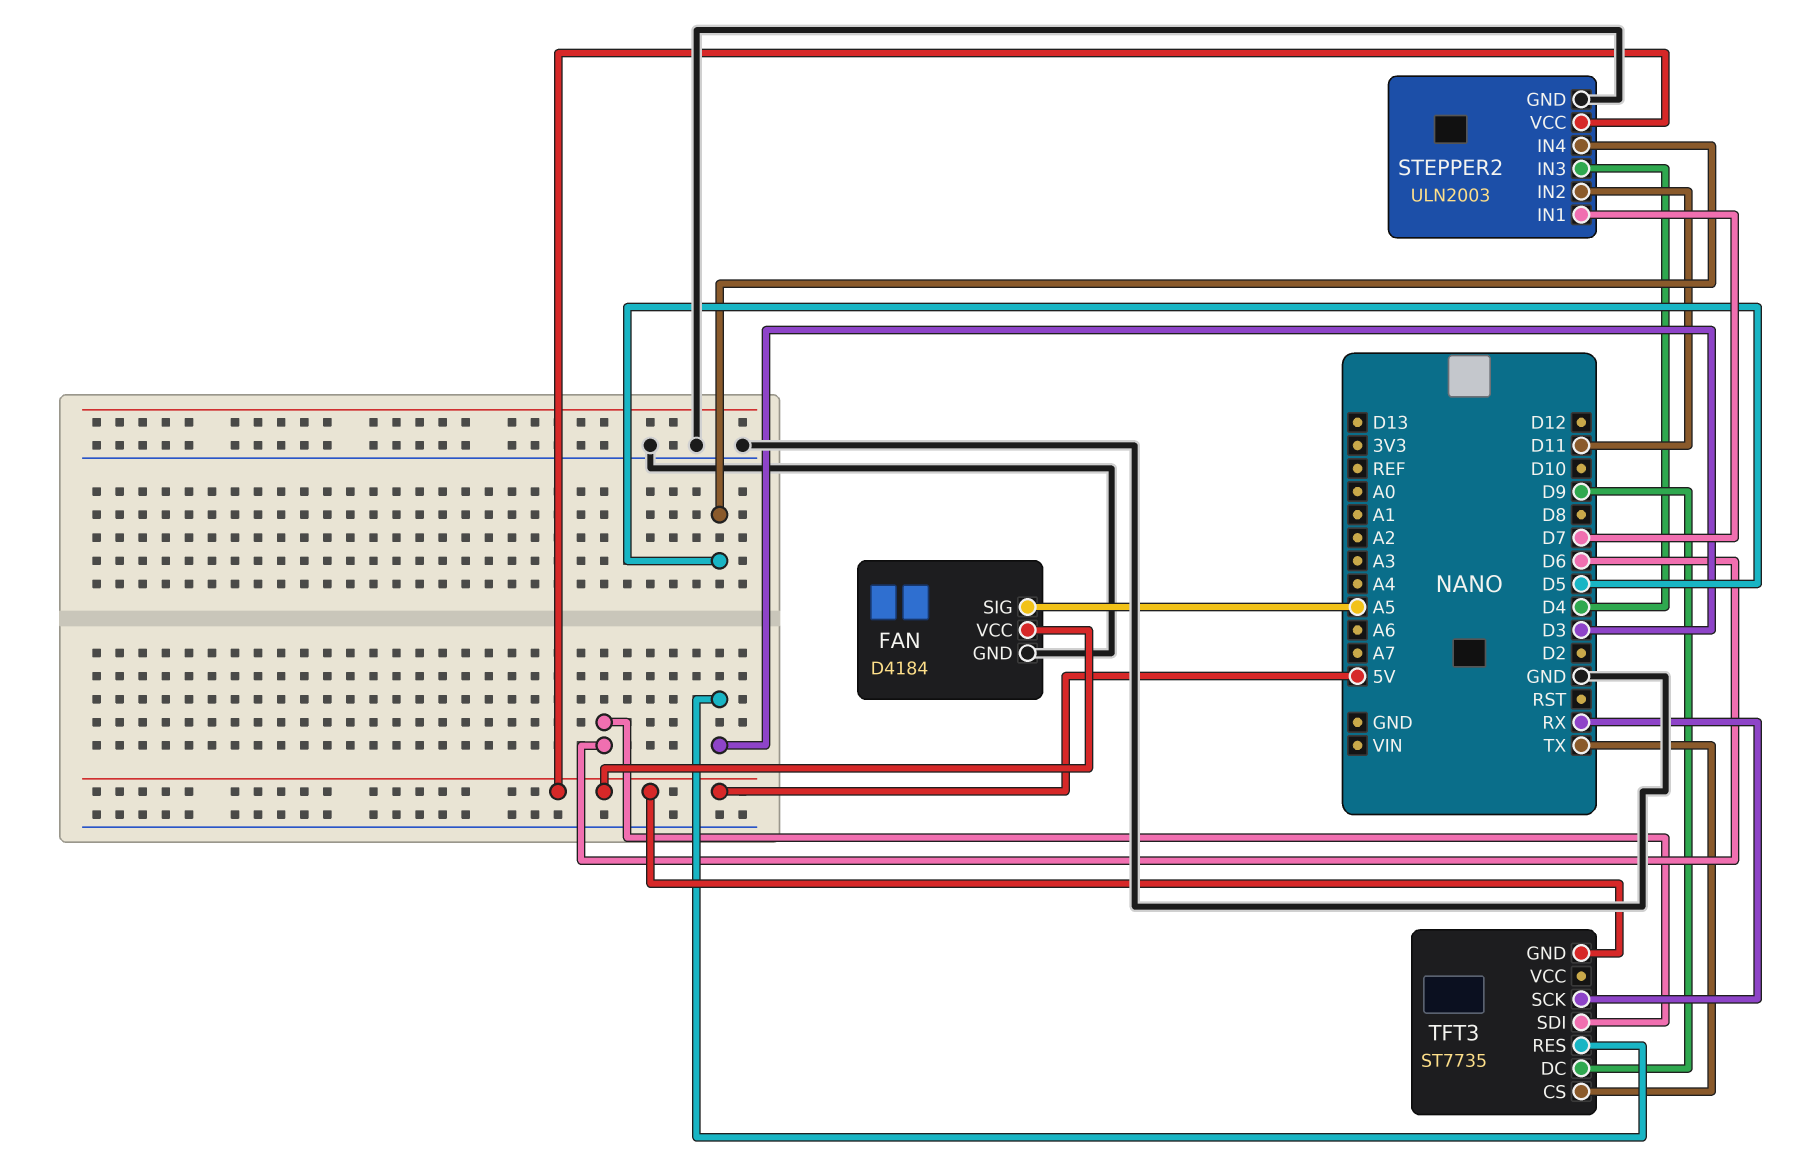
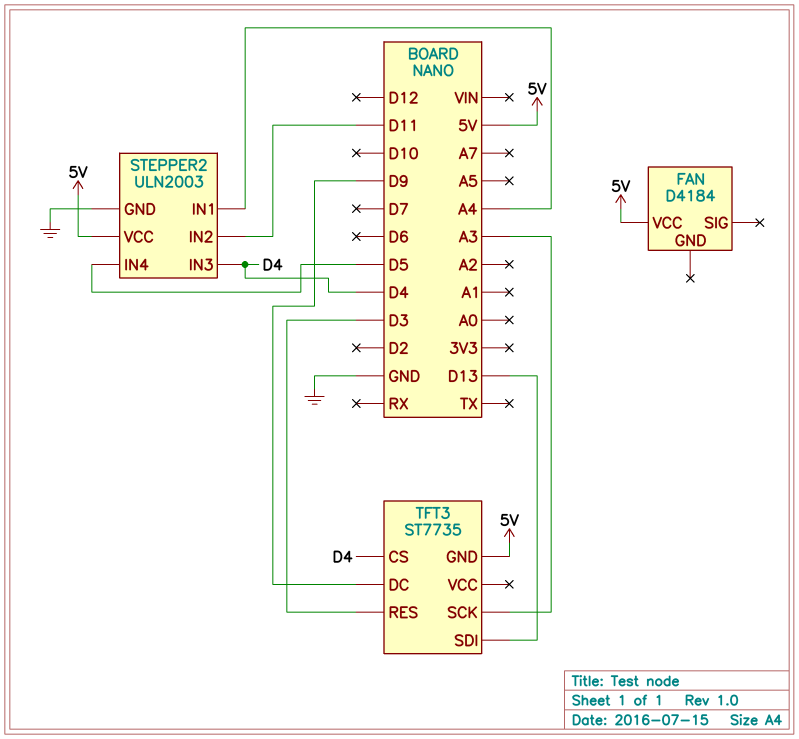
FAN pin GND: GND -> none
FAN pin SIG: A5 -> none
STEPPER2 pin IN1: D7 -> A4
TFT3 pin CS: TX -> D4
TFT3 pin SCK: RX -> A3
TFT3 pin SDI: D6 -> D13

